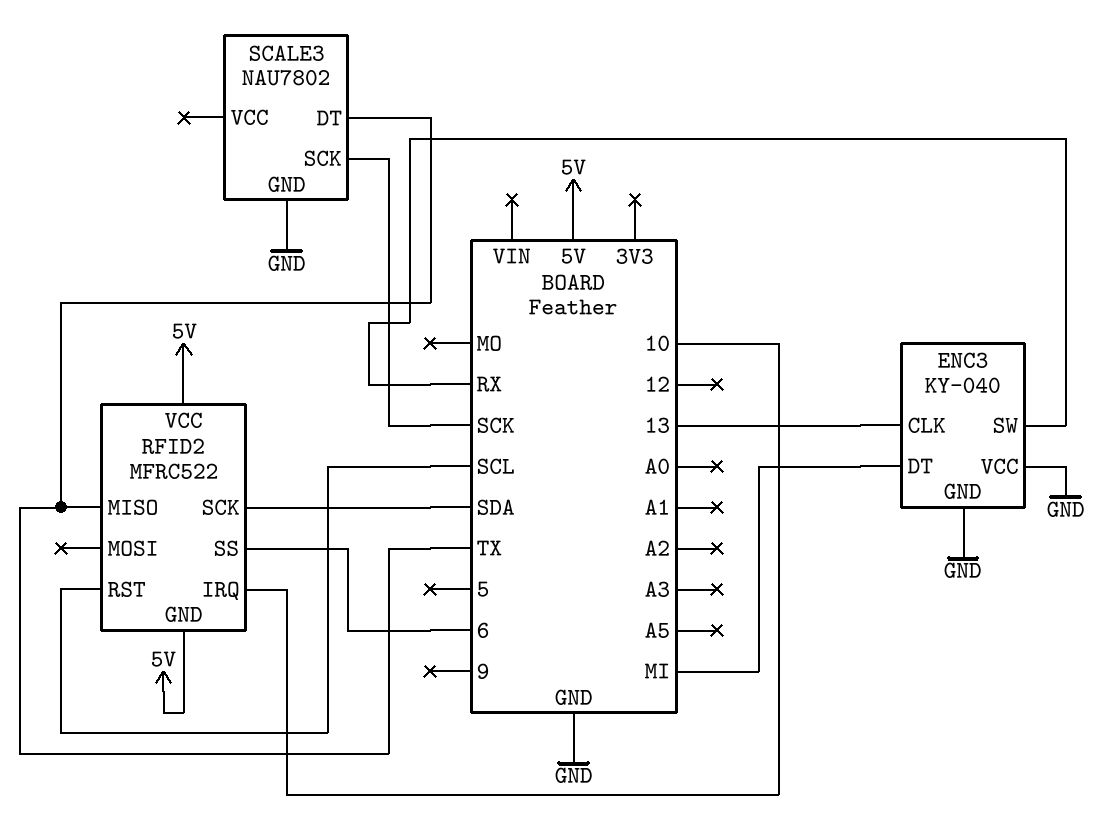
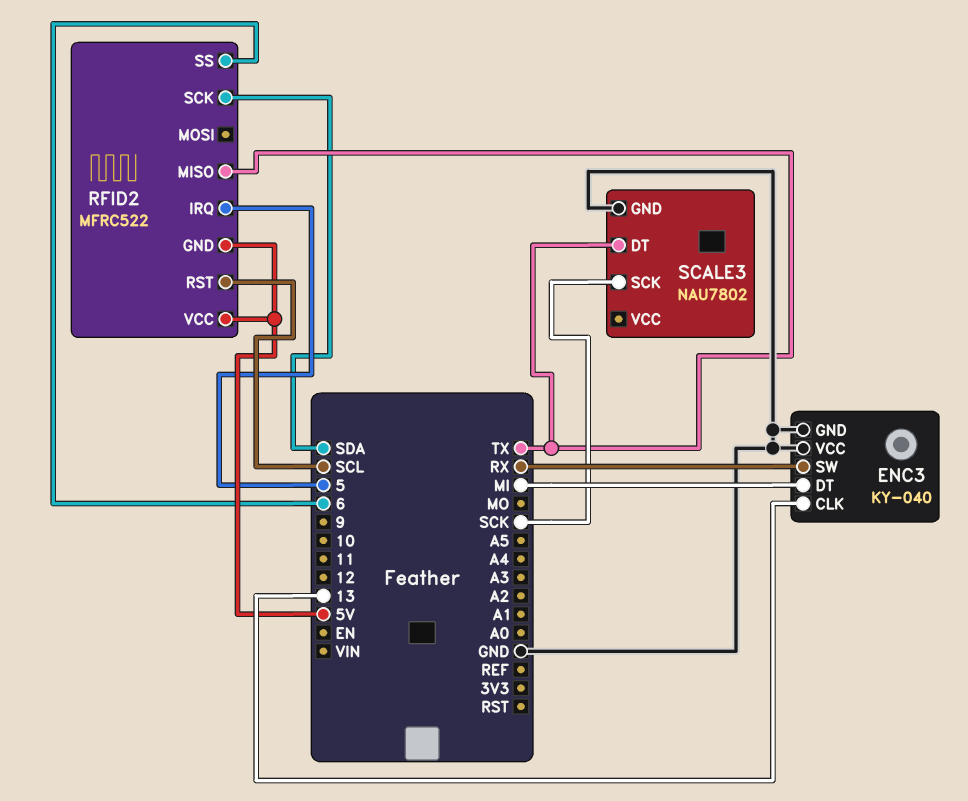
RFID2 pin IRQ: 10 -> 5

